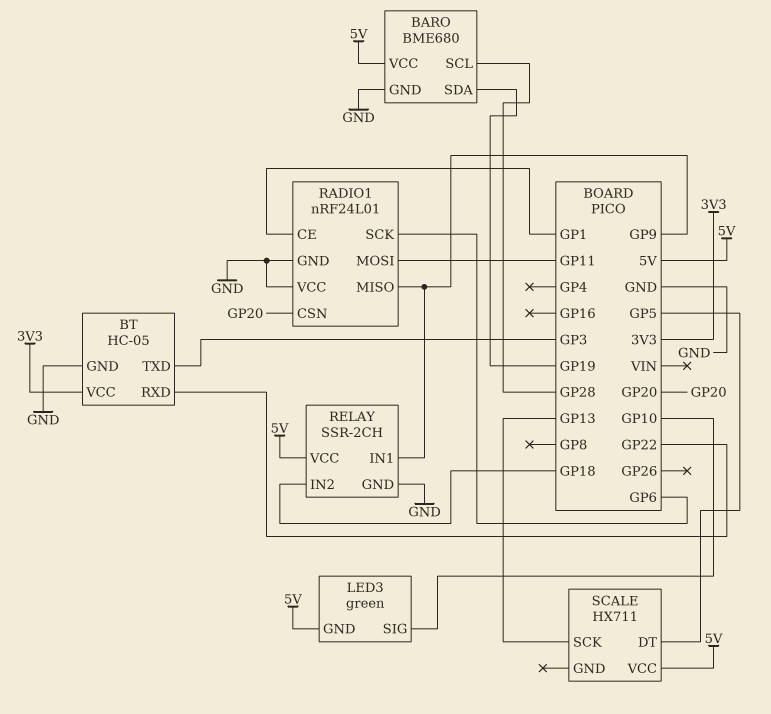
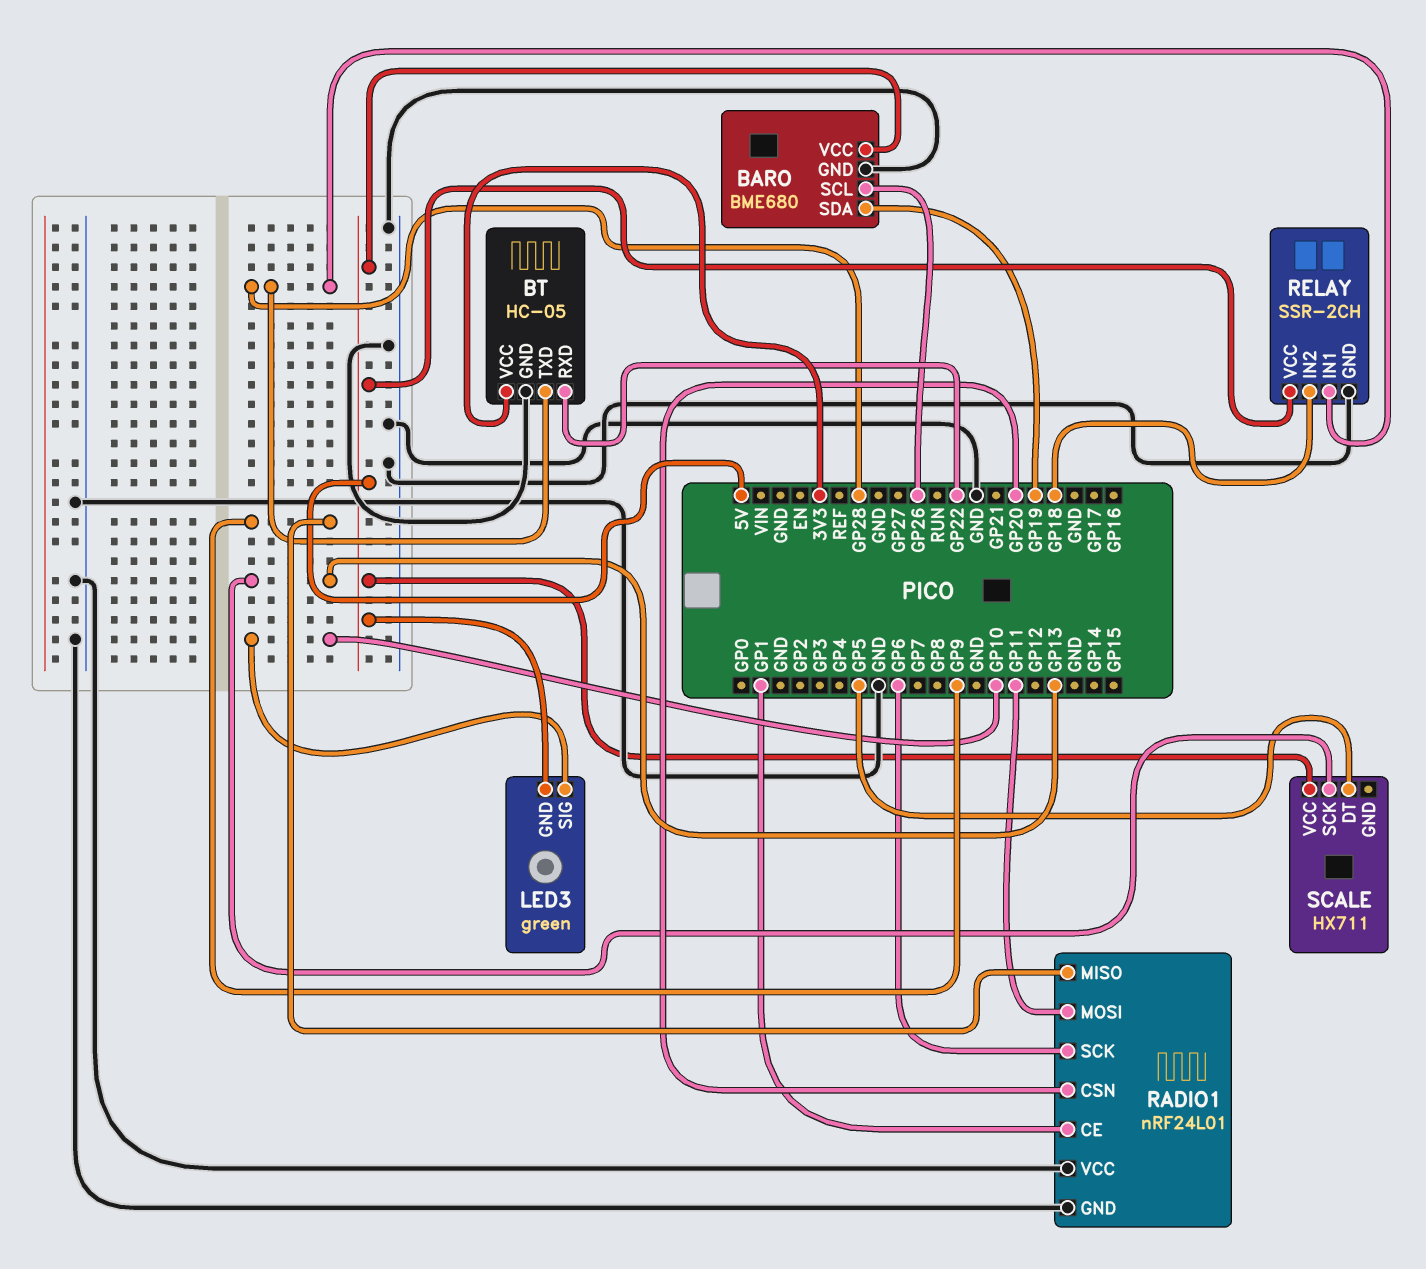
BARO pin SCL: GP28 -> GP26
BT pin TXD: GP3 -> GP28
RELAY pin IN1: GP9 -> GP28

